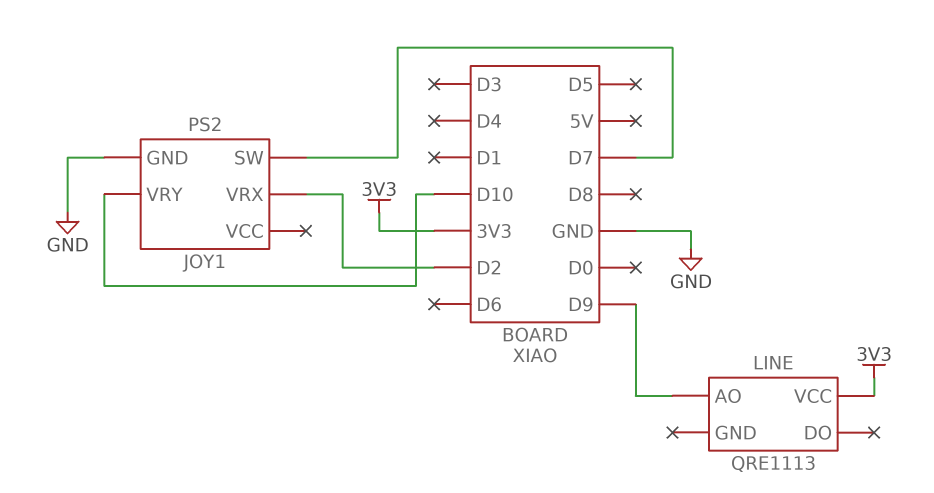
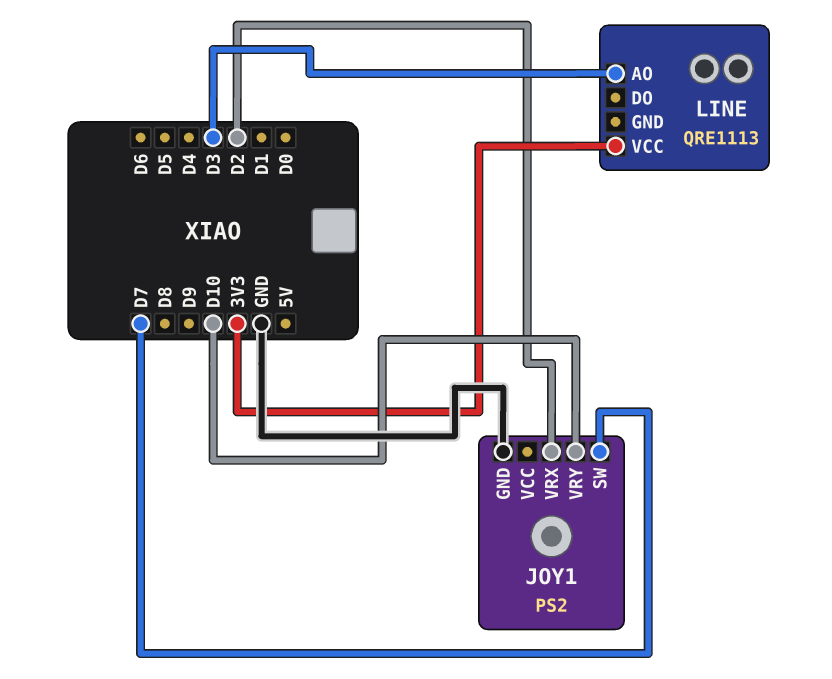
LINE pin AO: D9 -> D3

